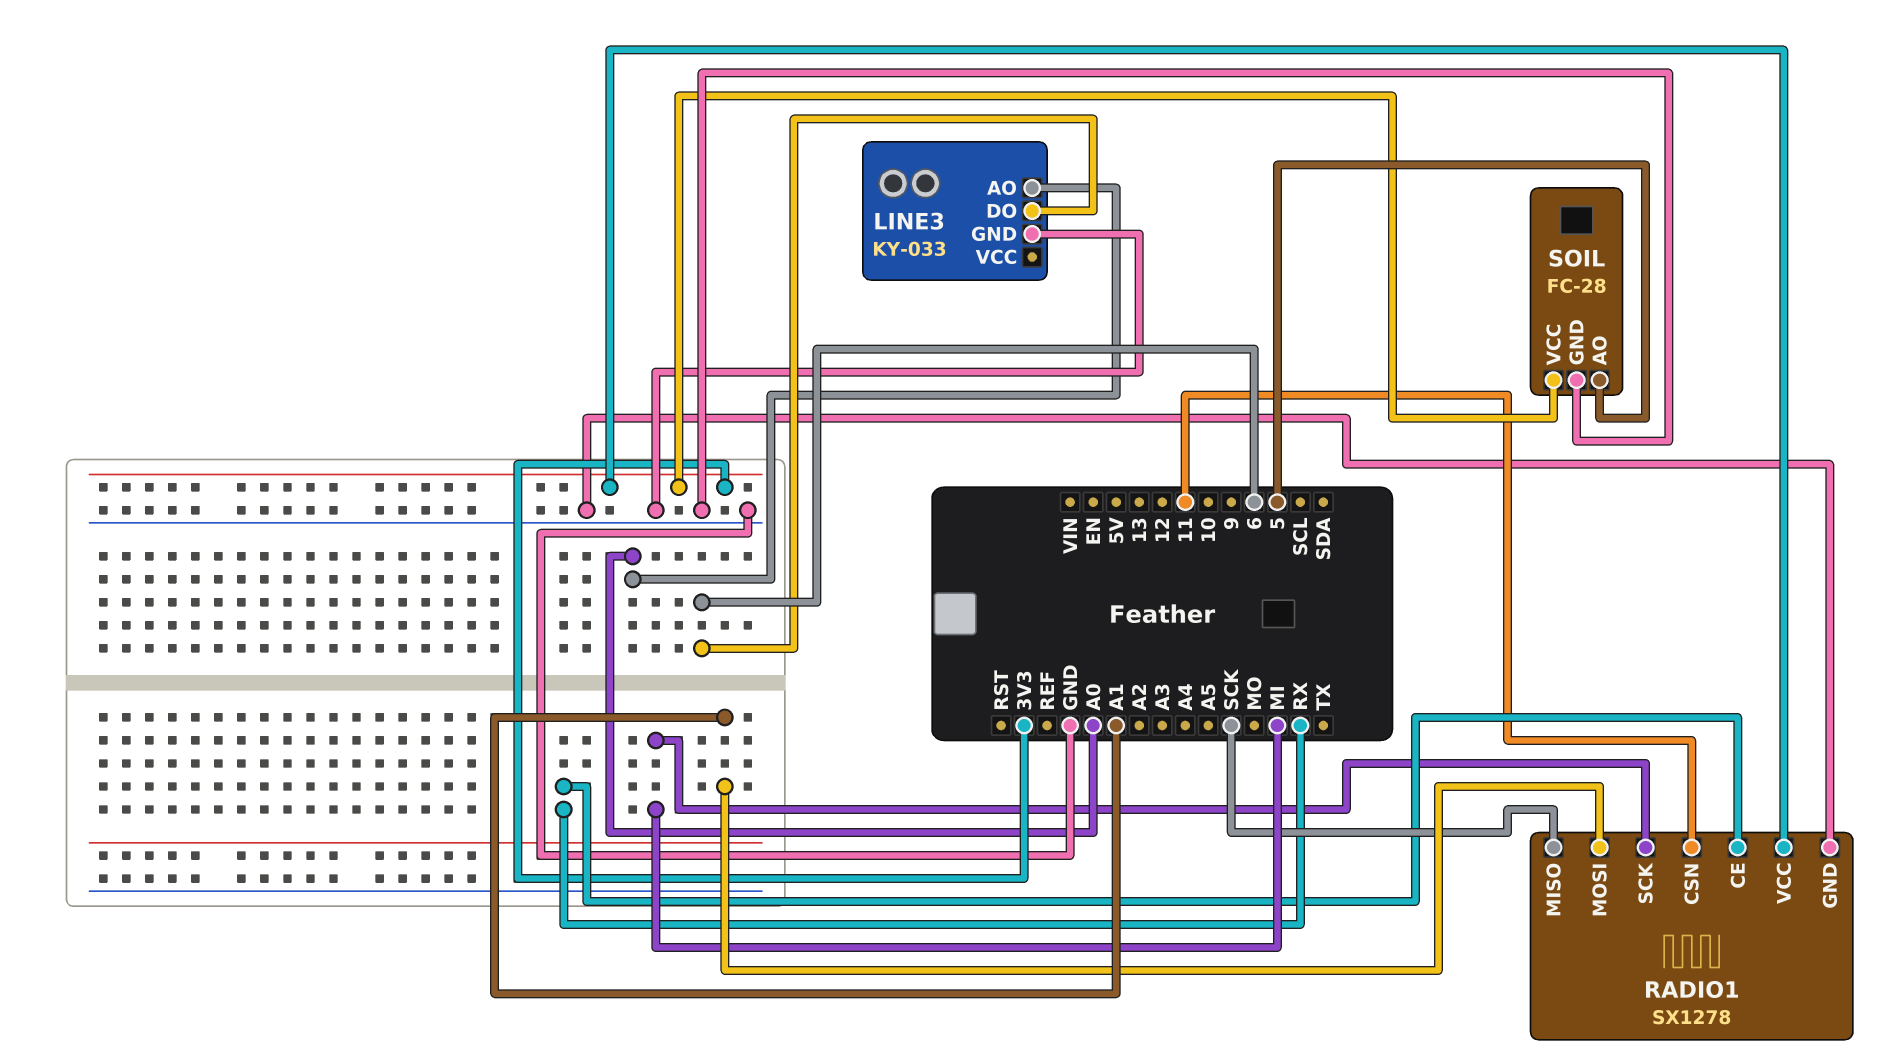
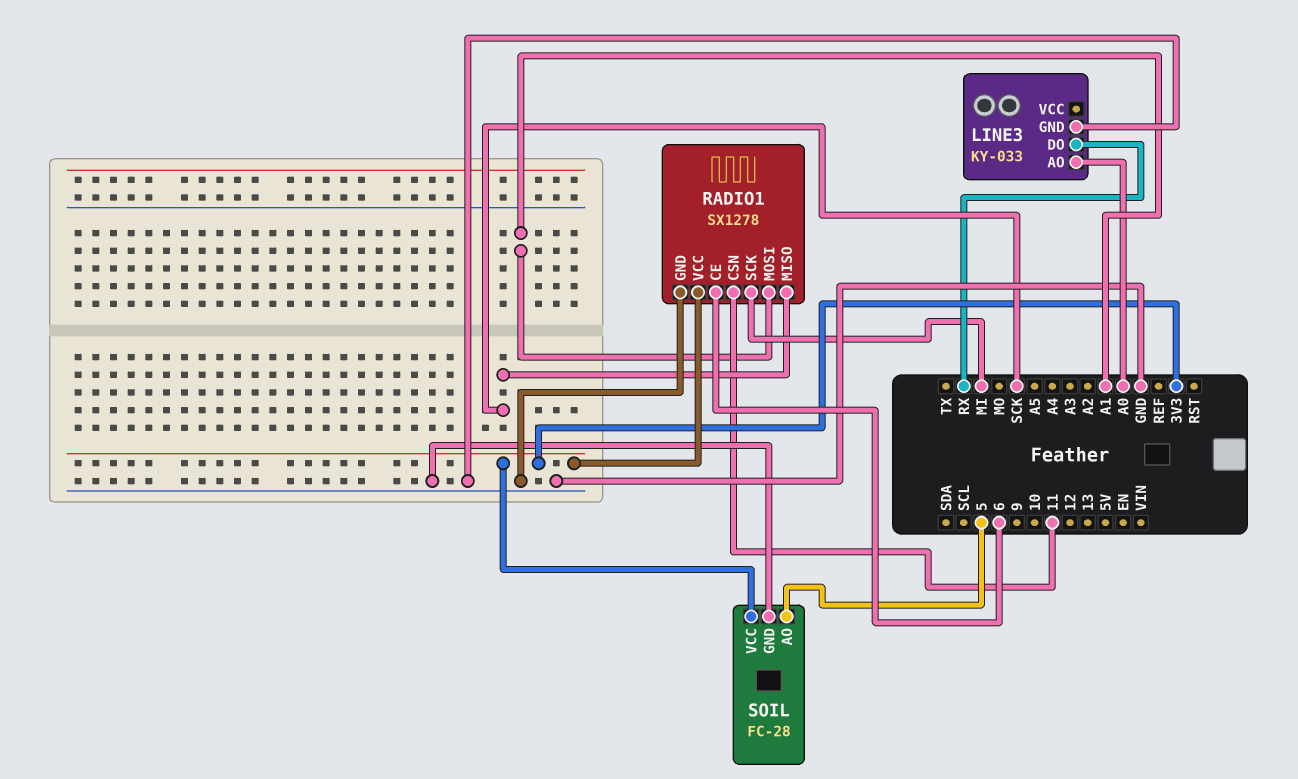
LINE3 pin DO: 6 -> RX
RADIO1 pin CE: RX -> 6

